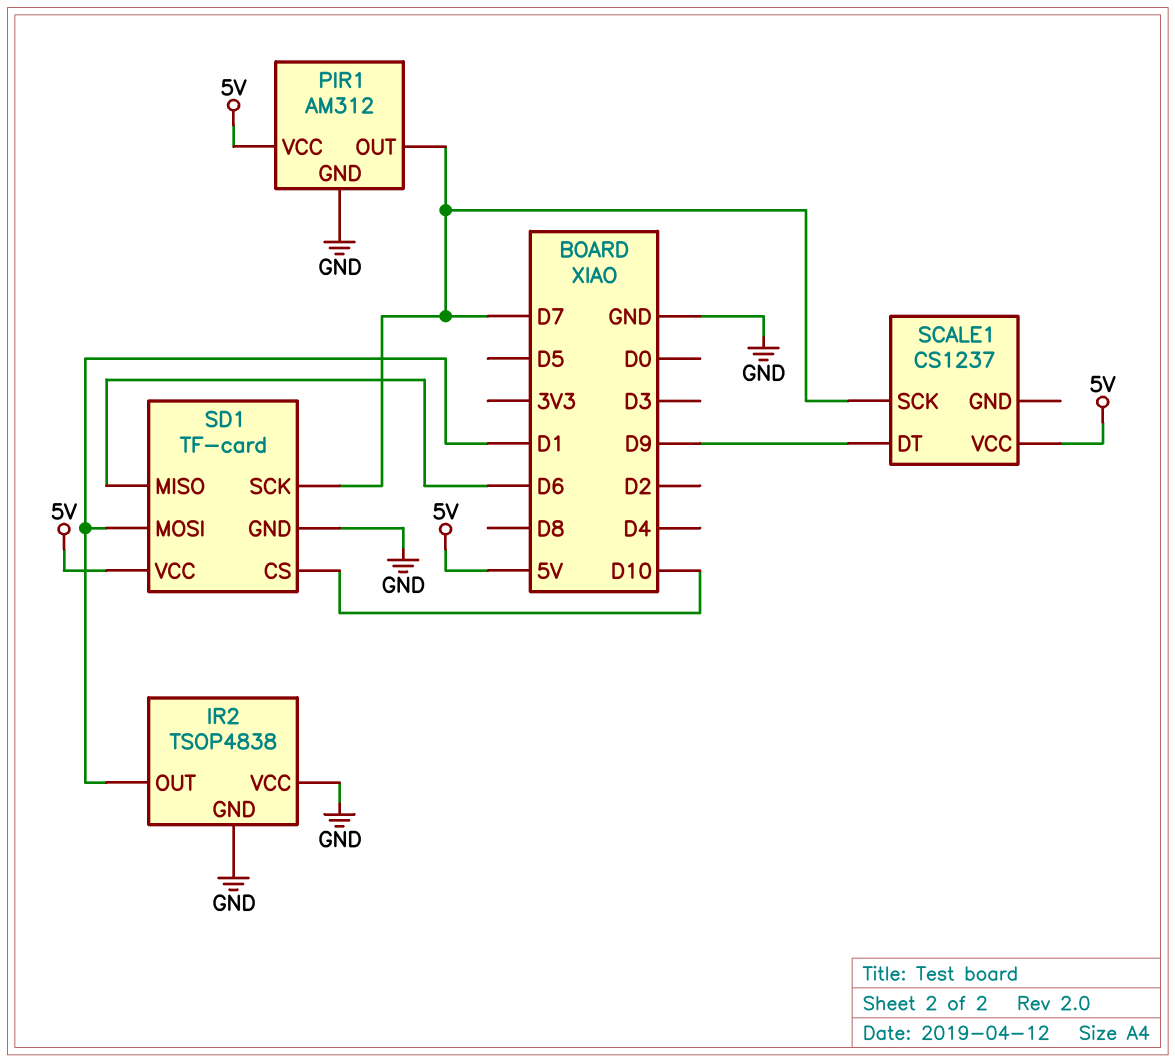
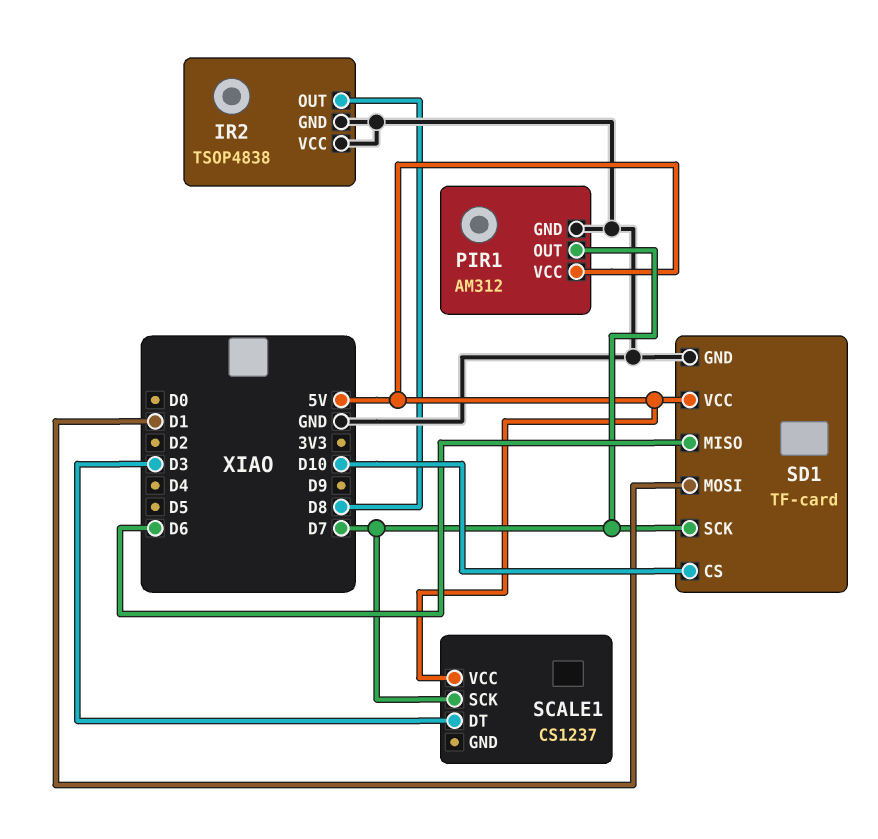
IR2 pin OUT: D1 -> D8
SCALE1 pin DT: D9 -> D3

